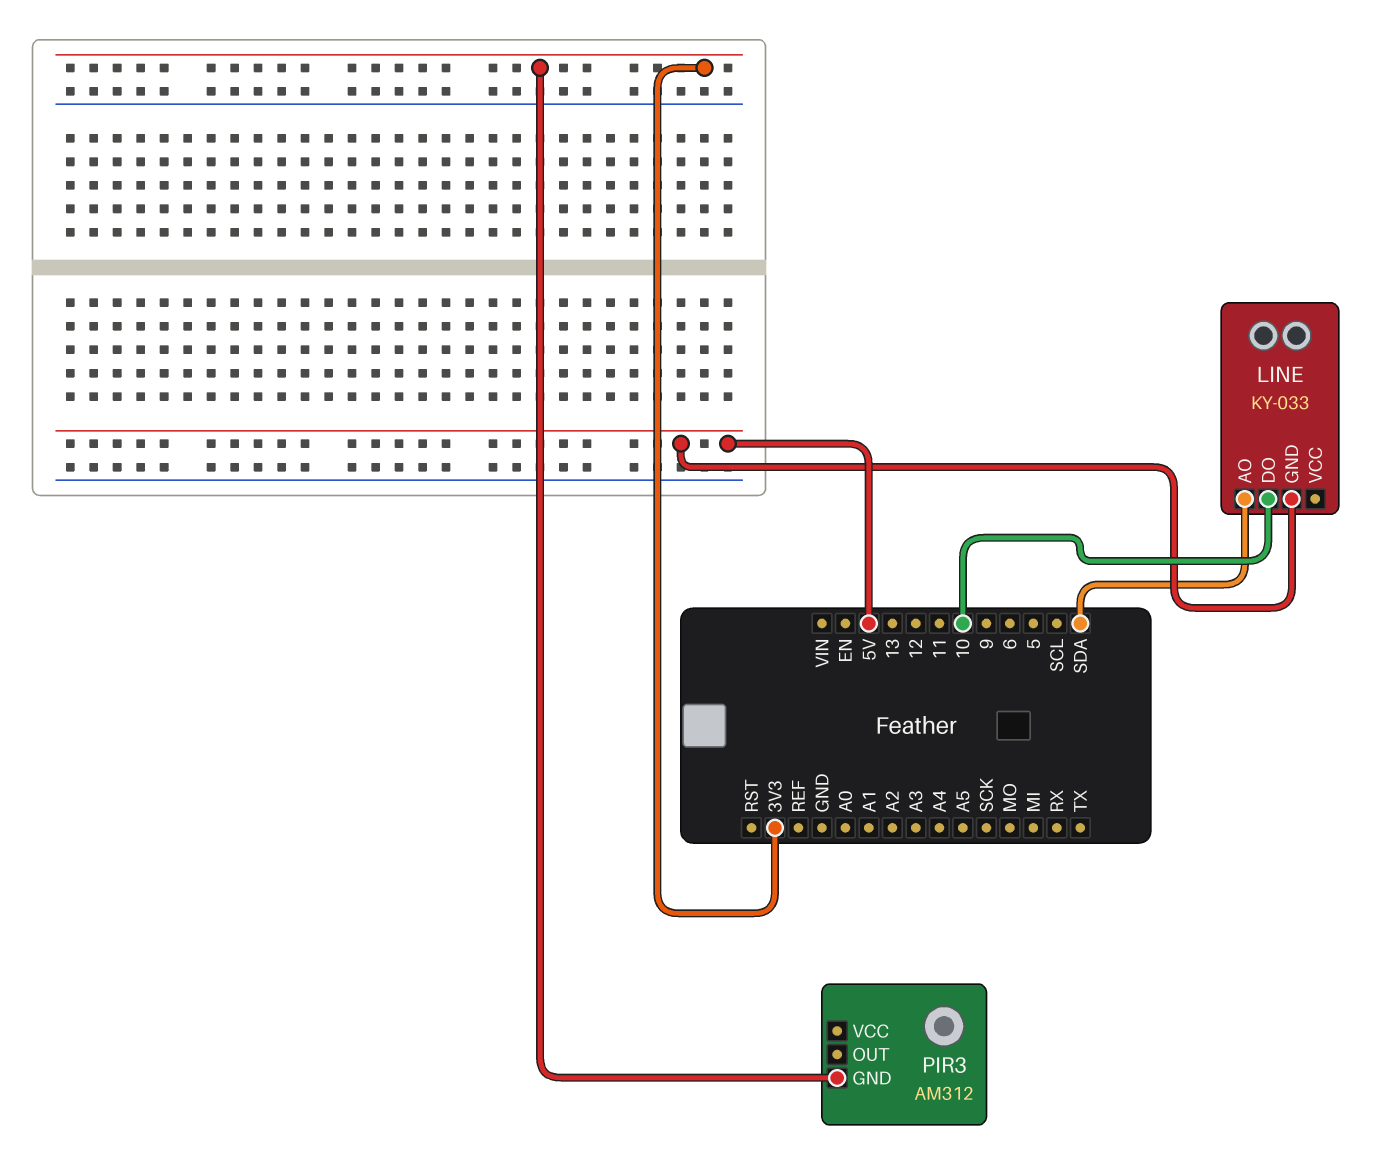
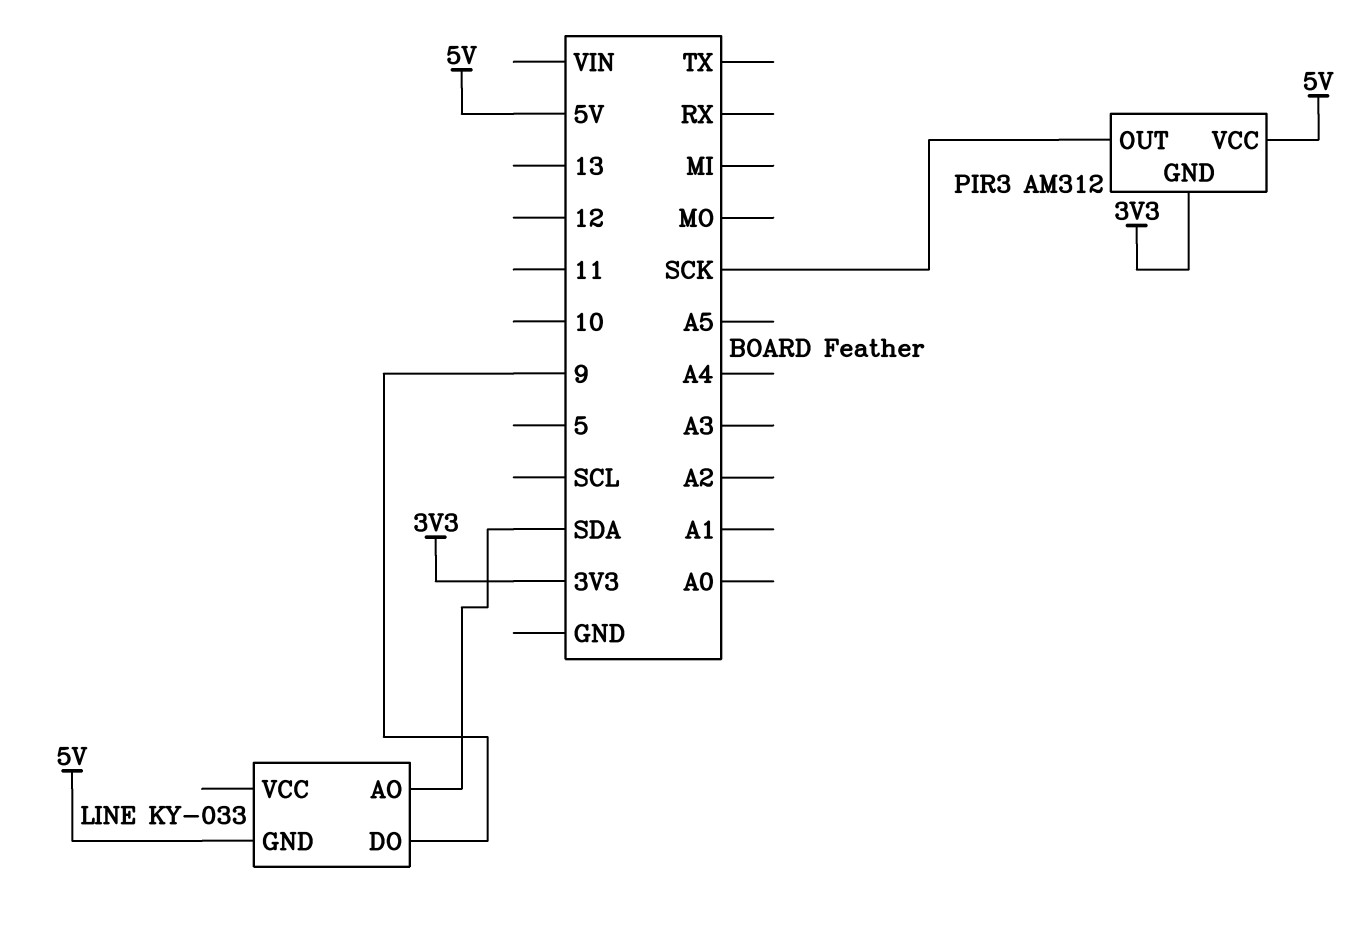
LINE pin DO: 10 -> 9
PIR3 pin OUT: none -> SCK
PIR3 pin VCC: none -> 5V

